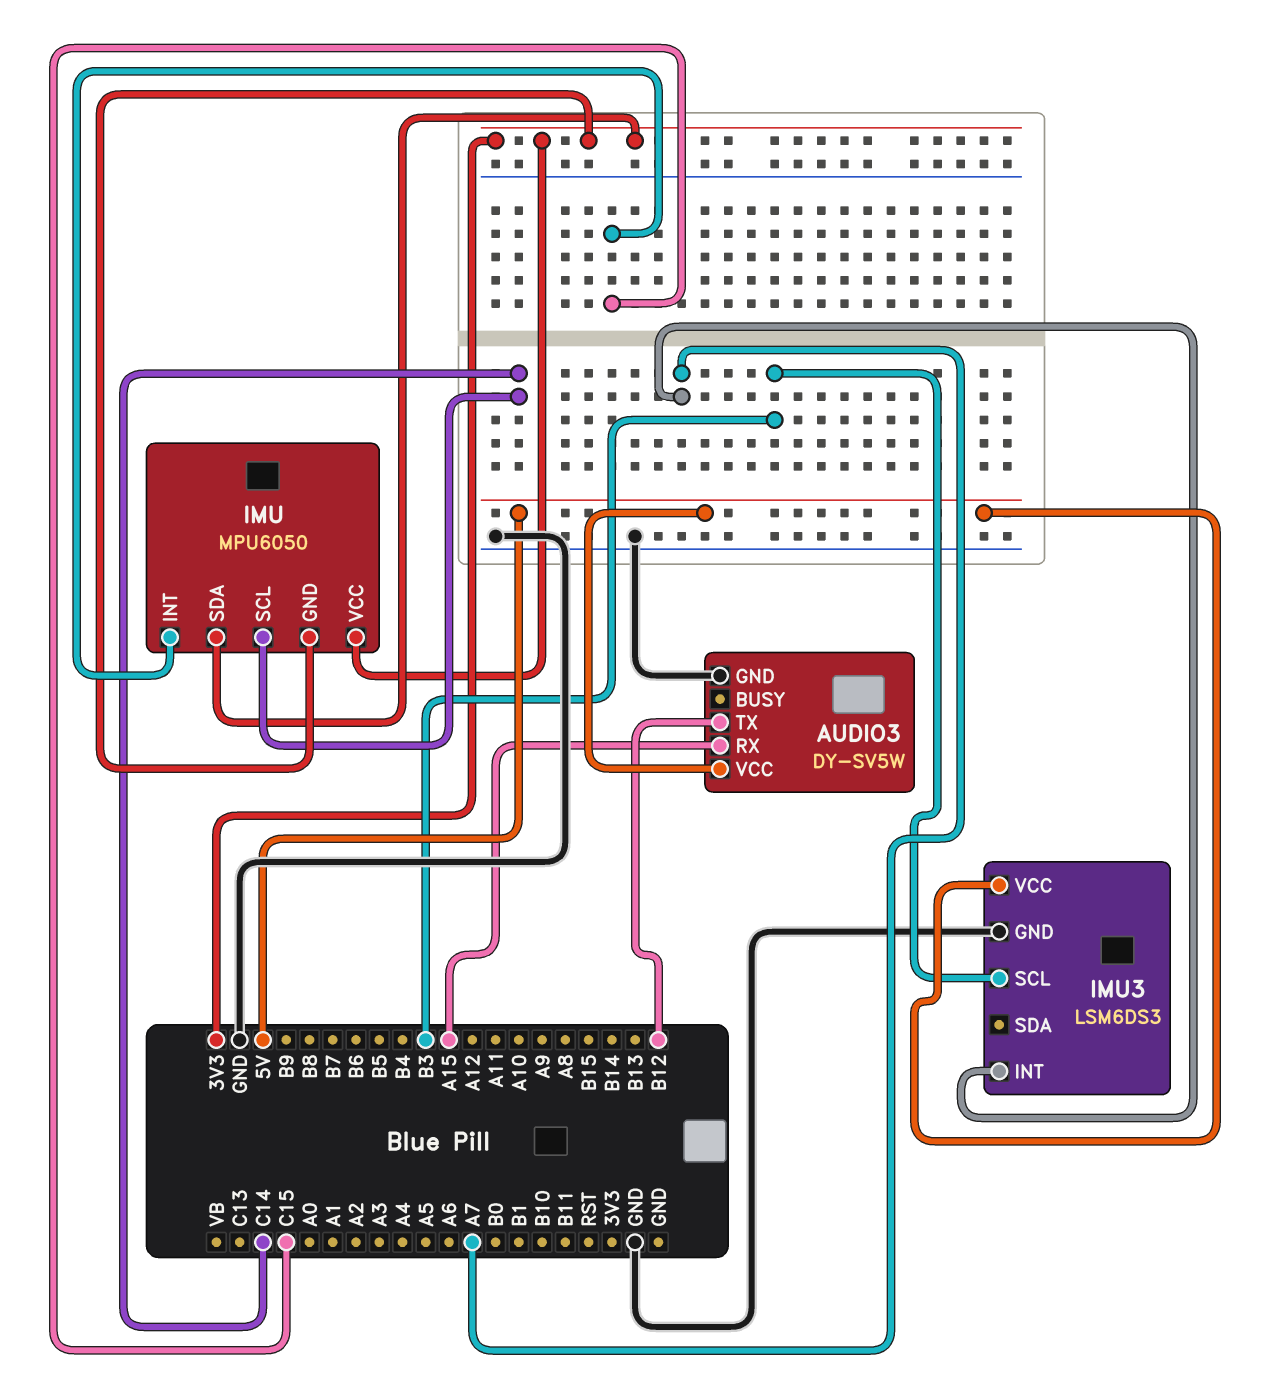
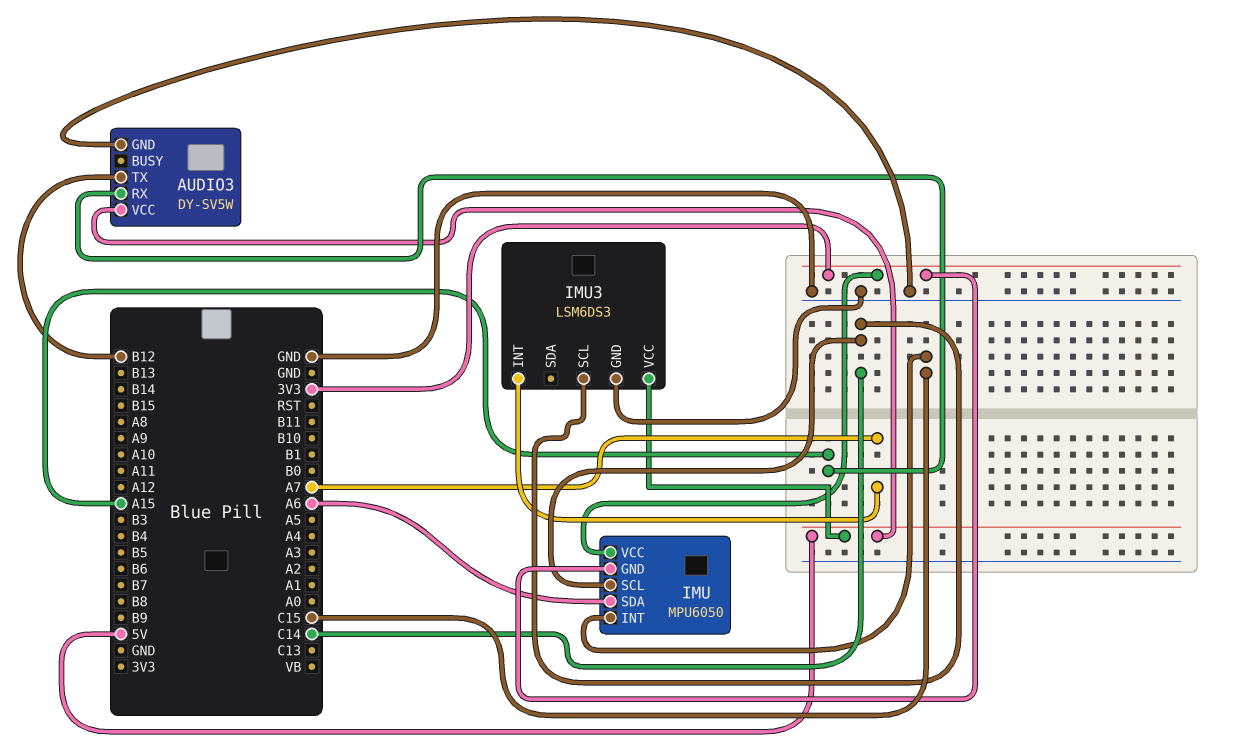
IMU pin SDA: 3V3 -> A6
IMU3 pin SCL: B3 -> C14

